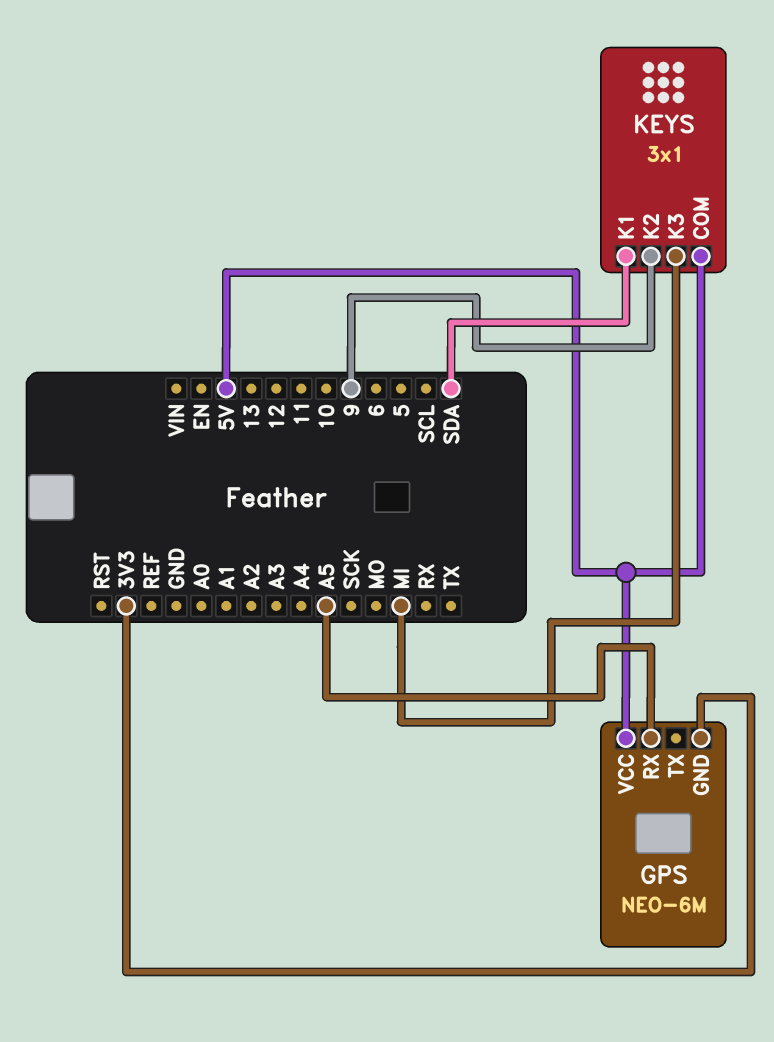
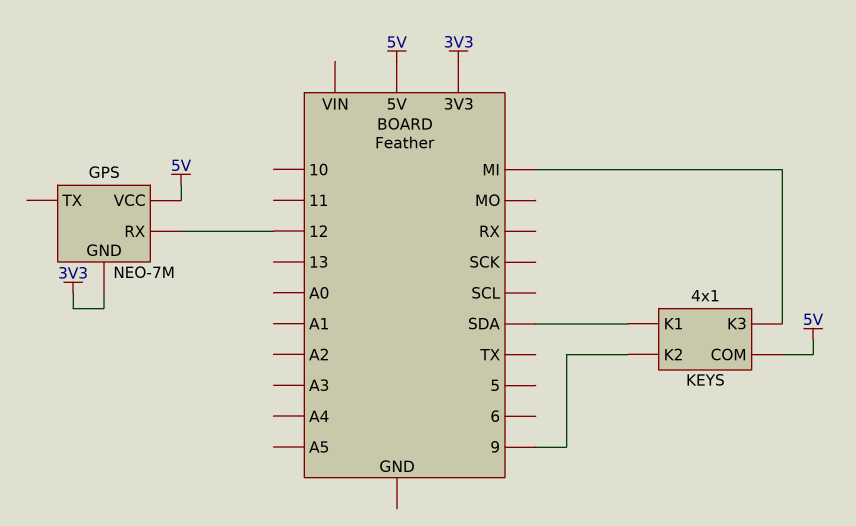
GPS: NEO-6M -> NEO-7M
GPS pin RX: A5 -> 12
KEYS: 3x1 -> 4x1

